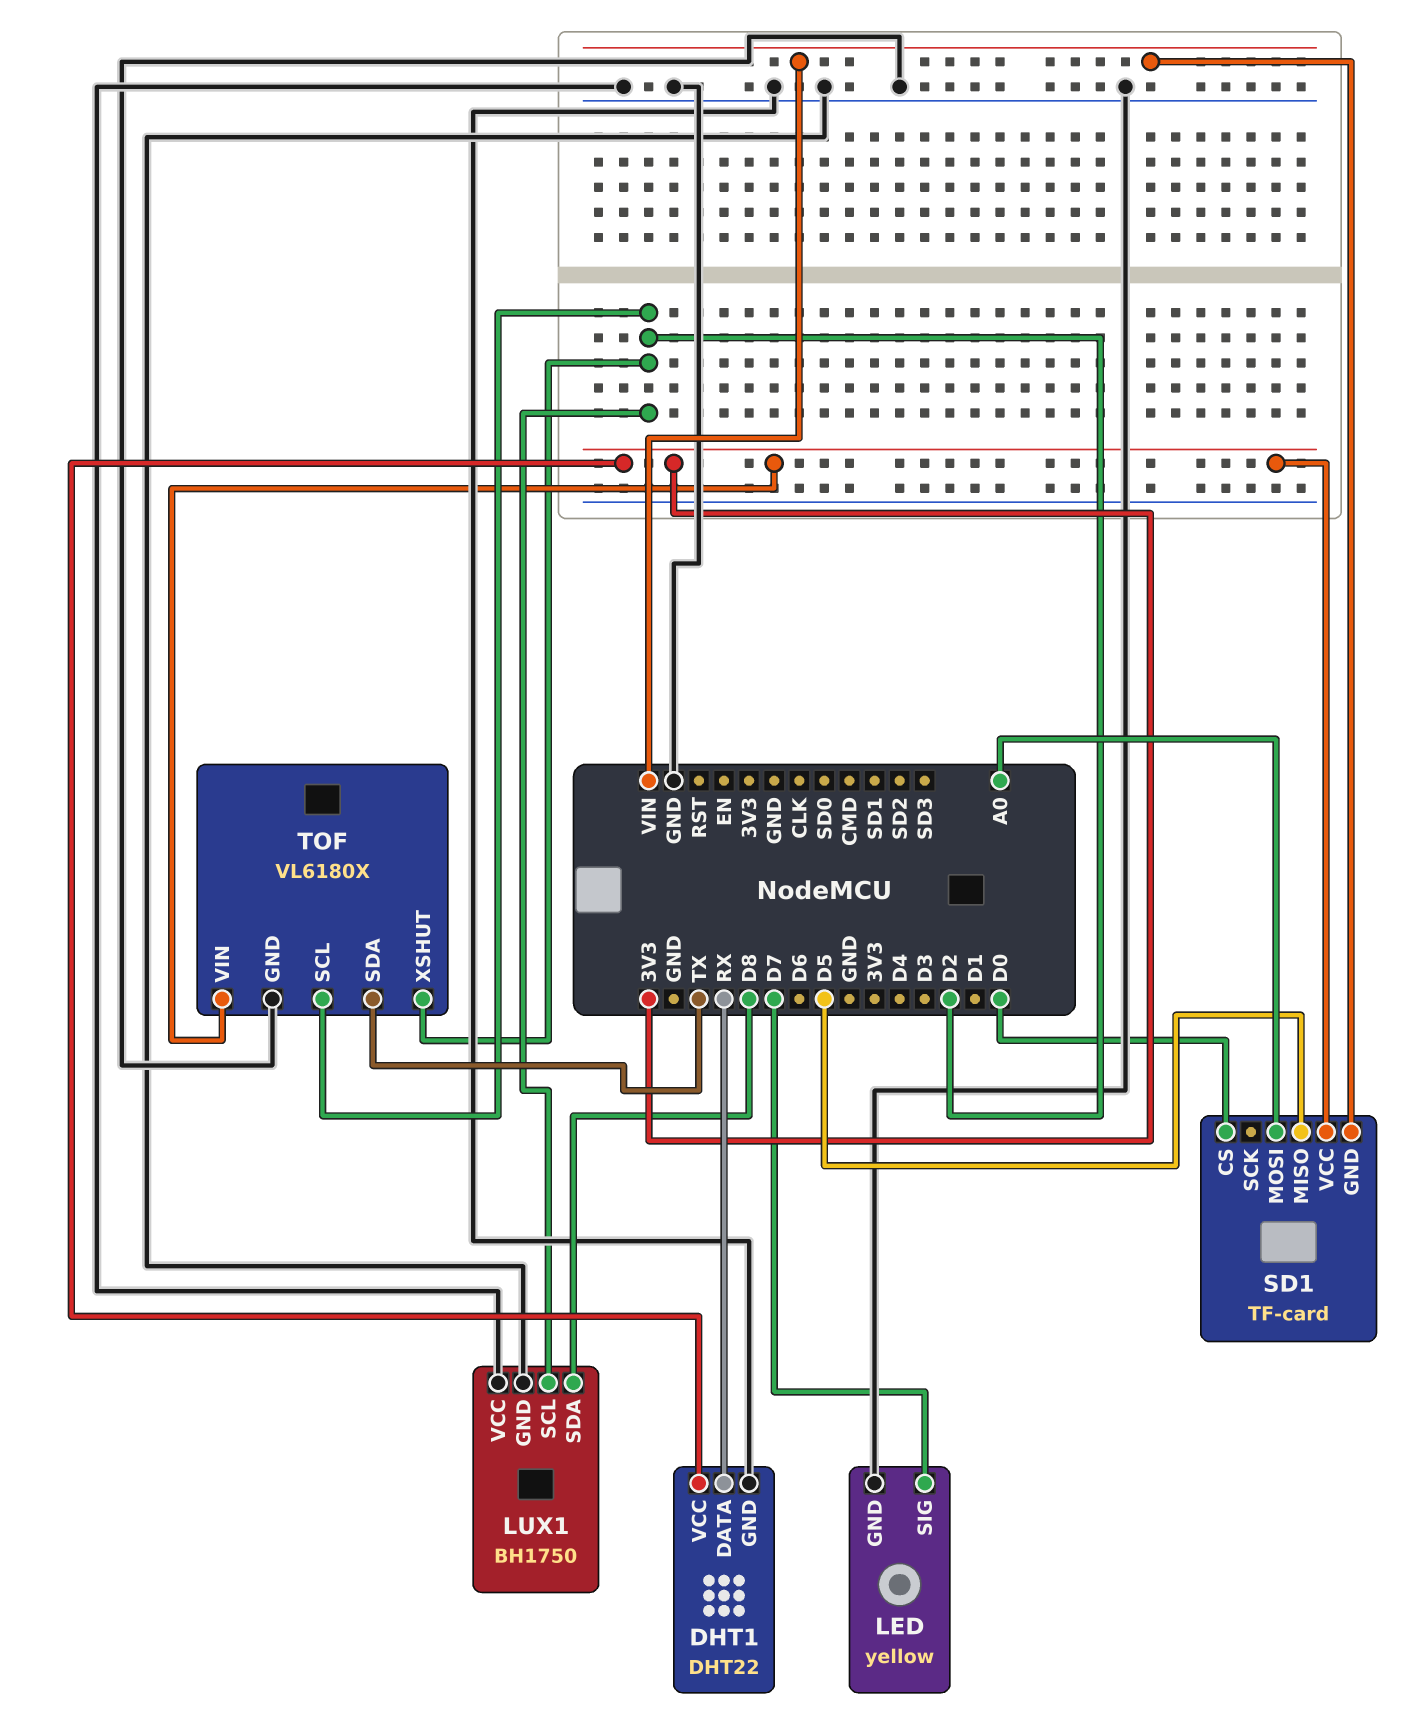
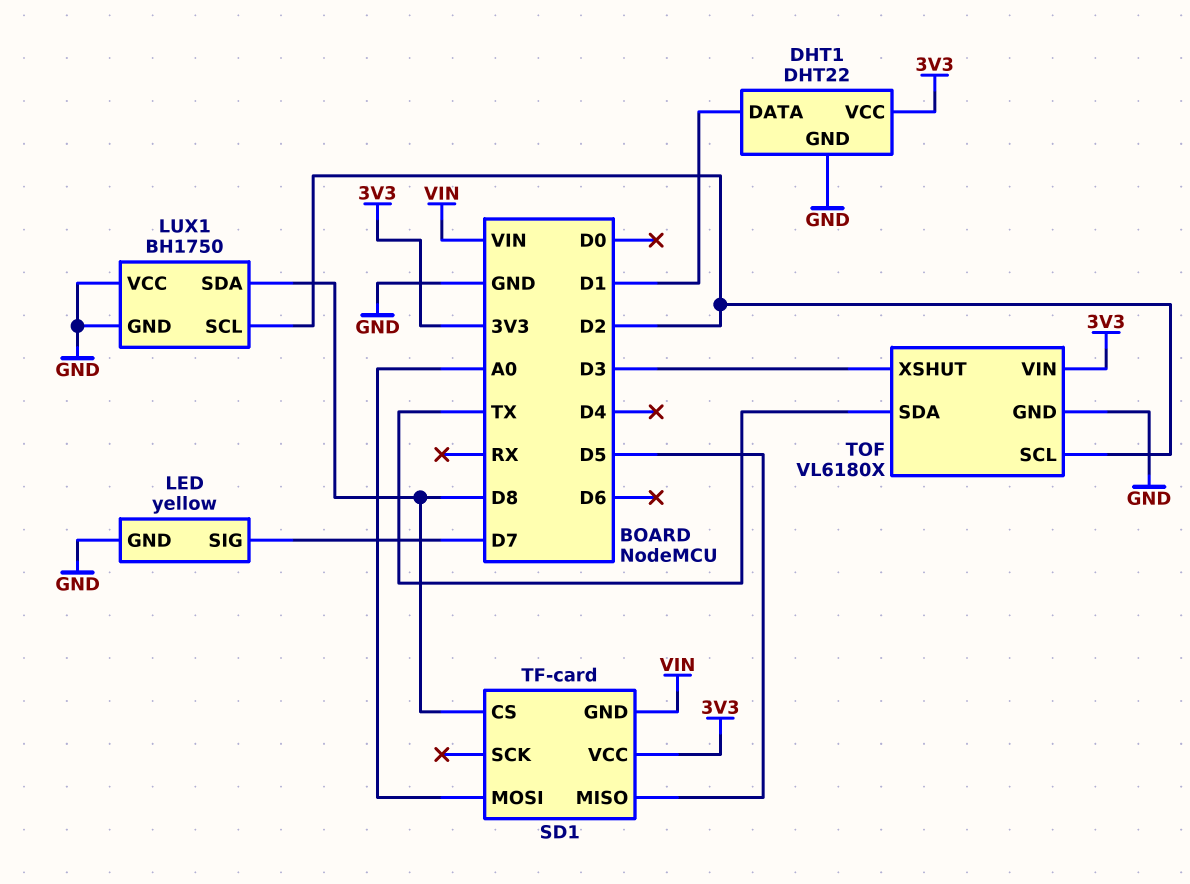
DHT1 pin DATA: RX -> D1
SD1 pin CS: D0 -> D8
TOF pin XSHUT: D2 -> D3

